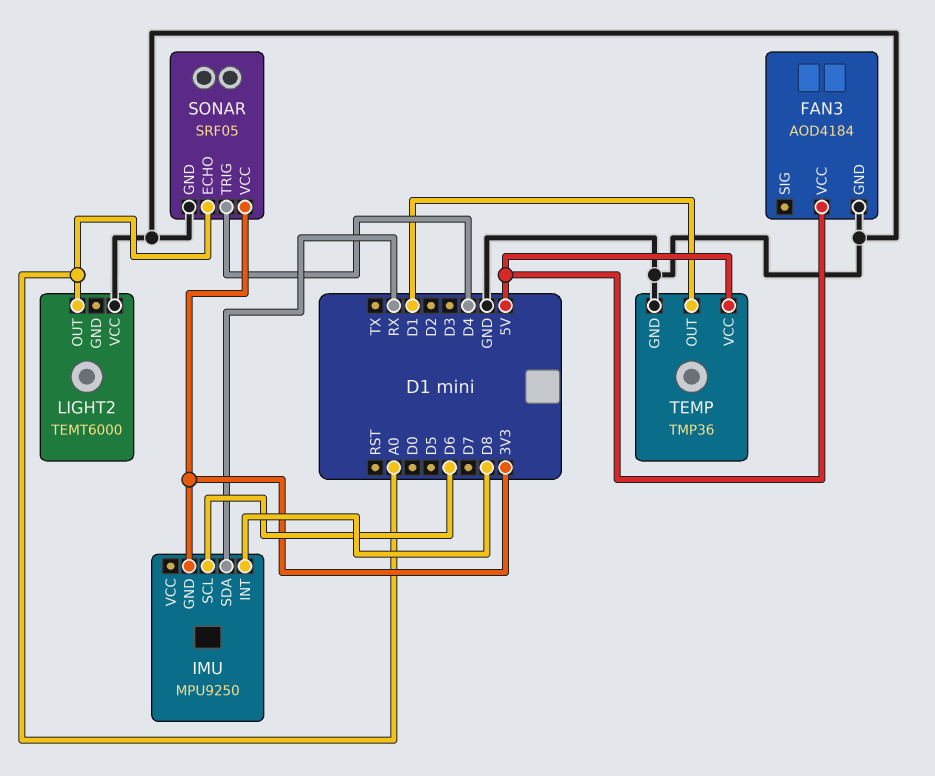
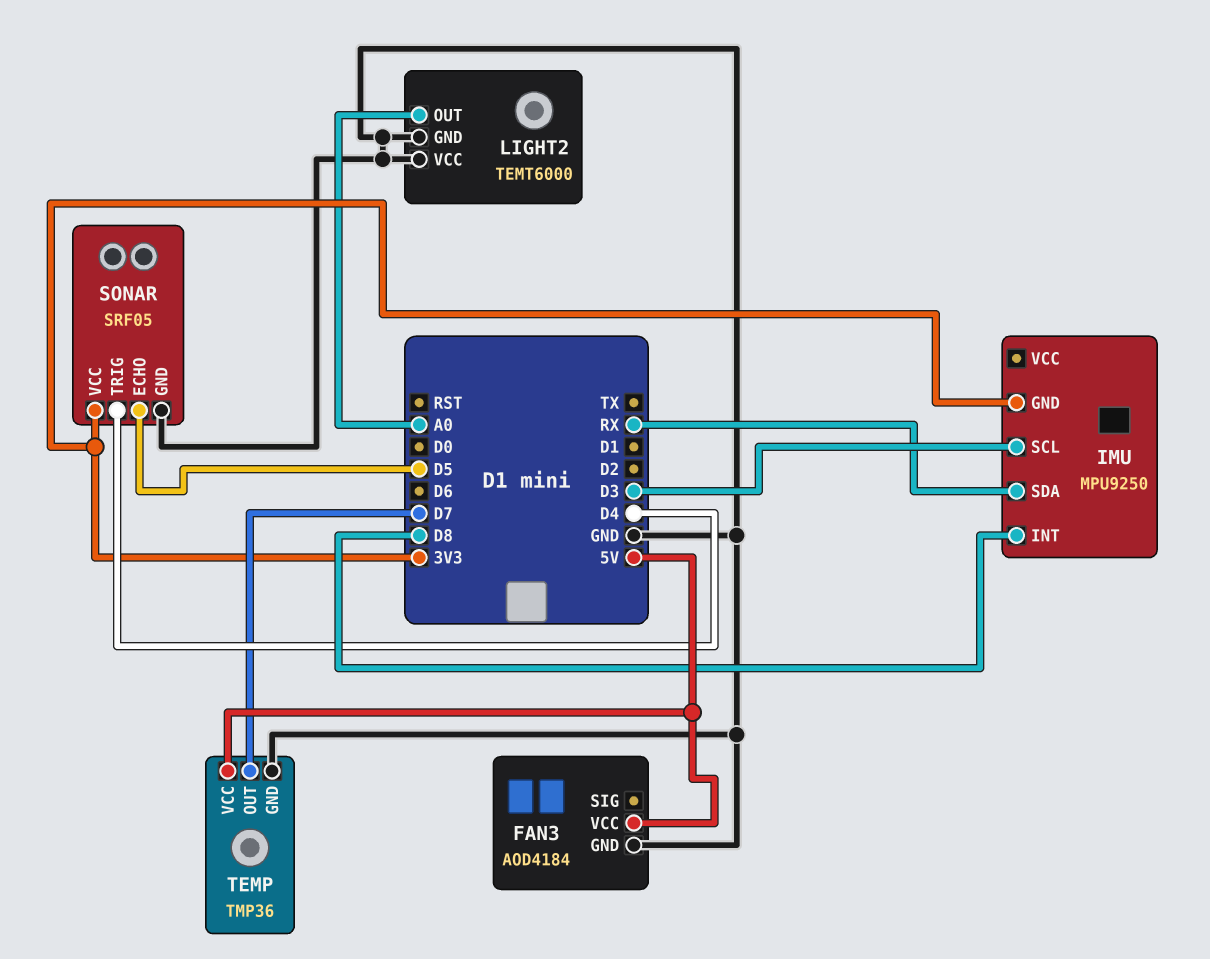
IMU pin SCL: D6 -> D3
LIGHT2 pin GND: none -> GND
SONAR pin ECHO: A0 -> D5
TEMP pin OUT: D1 -> D7

